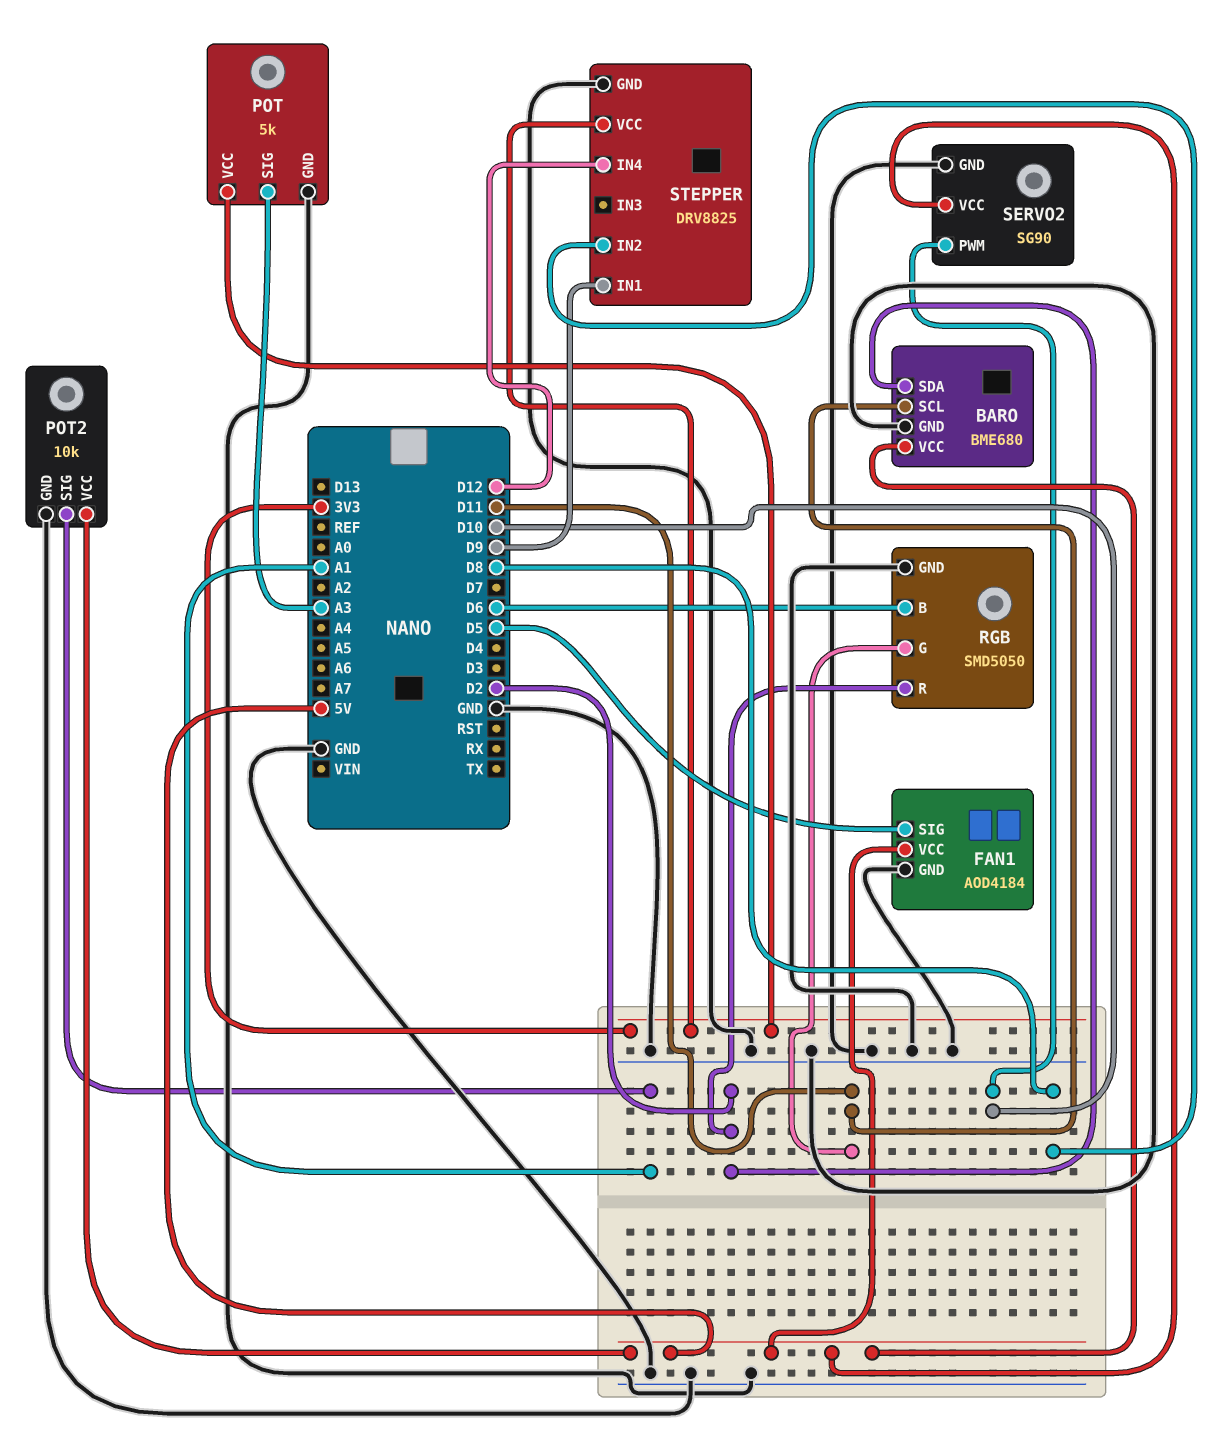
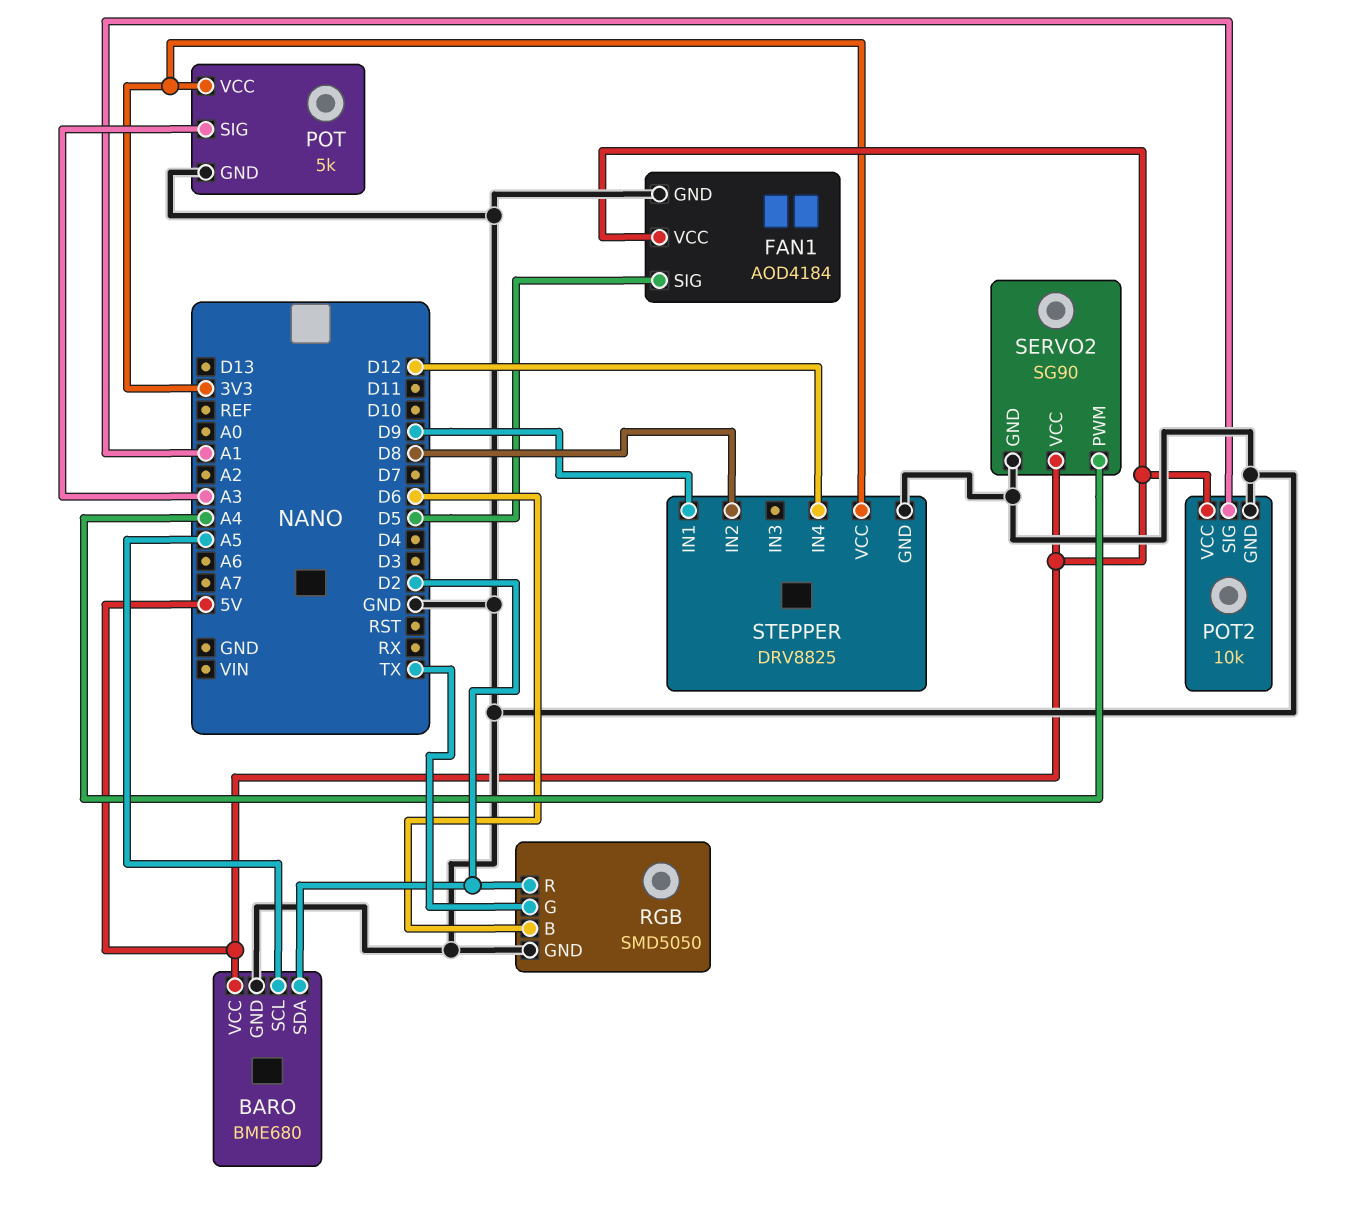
BARO pin SCL: D11 -> A5
RGB pin G: D11 -> TX
SERVO2 pin PWM: D10 -> A4

